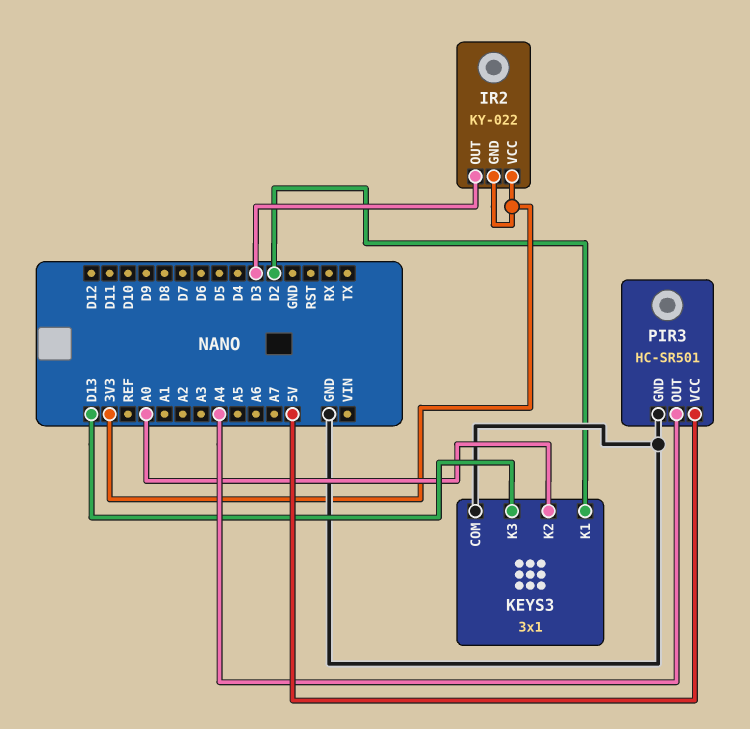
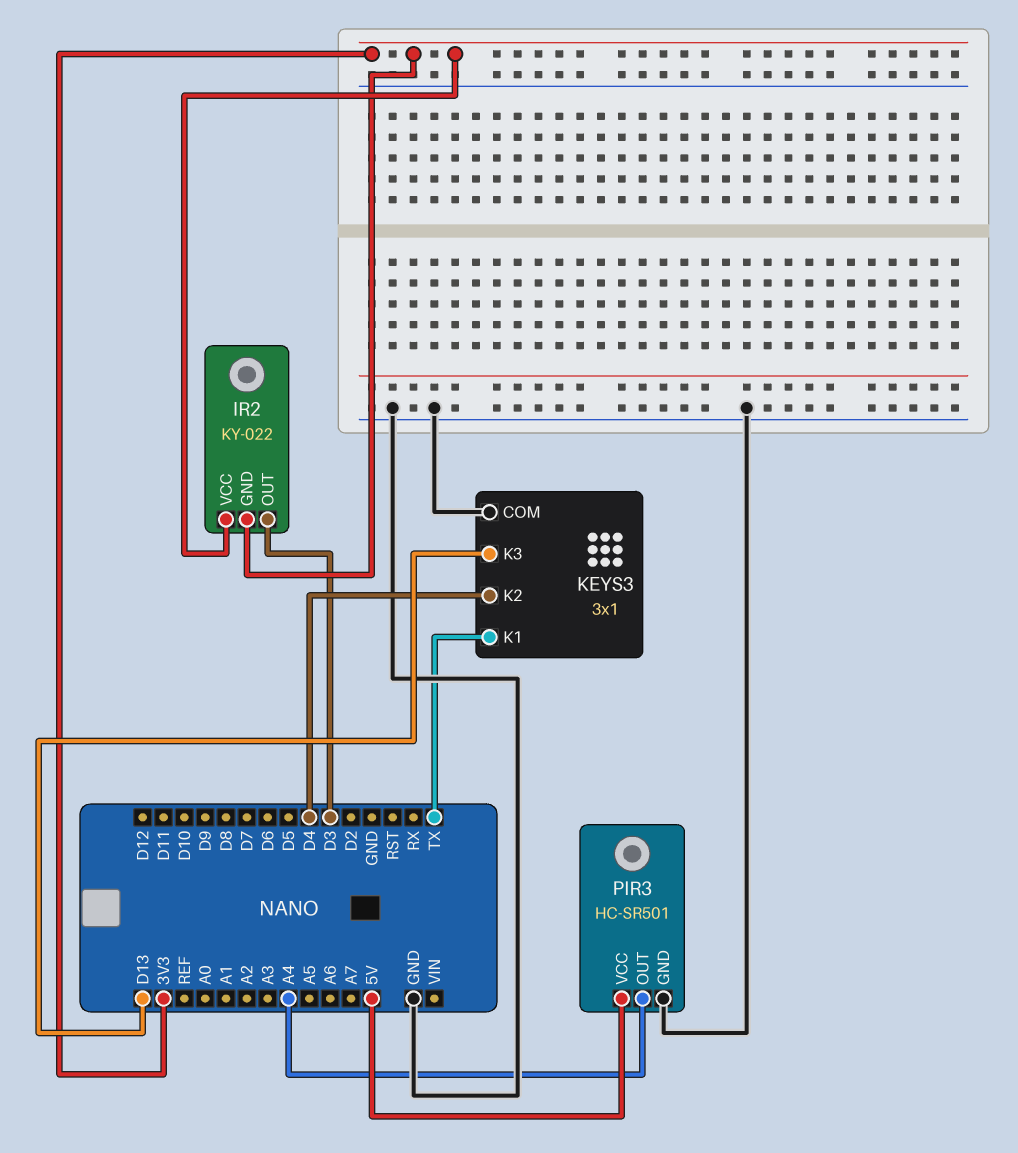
KEYS3 pin K1: D2 -> TX
KEYS3 pin K2: A0 -> D4

